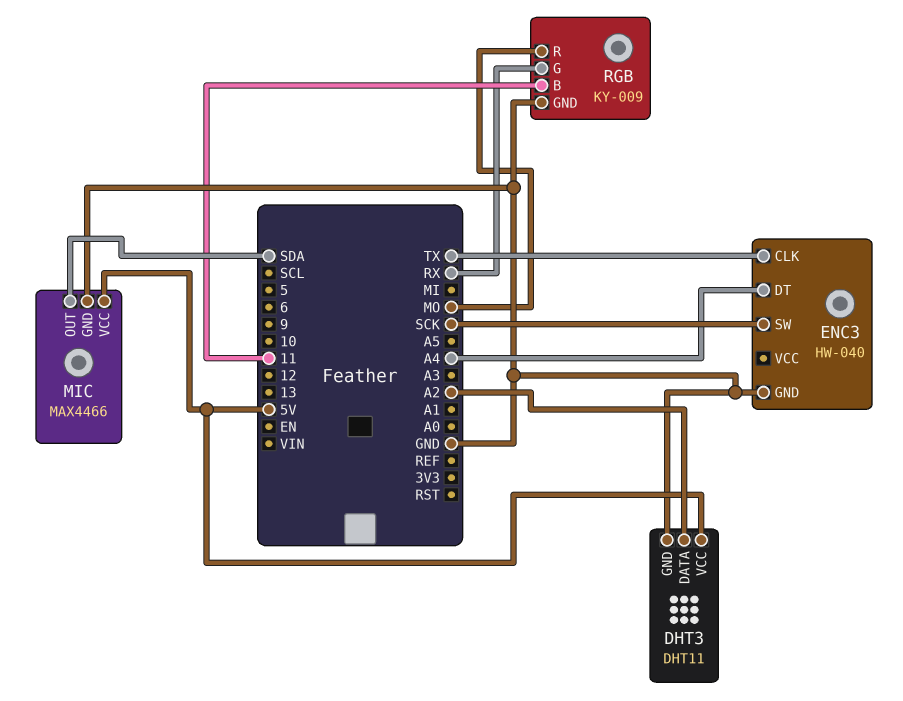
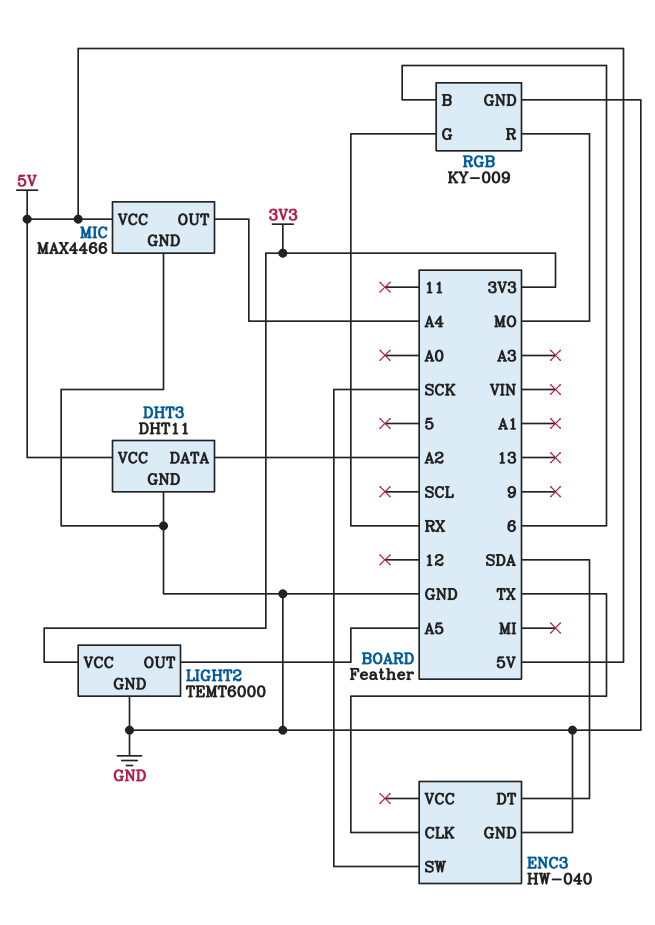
ENC3 pin DT: A4 -> SDA
LIGHT2: none -> TEMT6000
LIGHT2 pin GND: none -> GND
LIGHT2 pin OUT: none -> A5
LIGHT2 pin VCC: none -> 3V3
MIC pin OUT: SDA -> A4
RGB pin B: 11 -> 6

